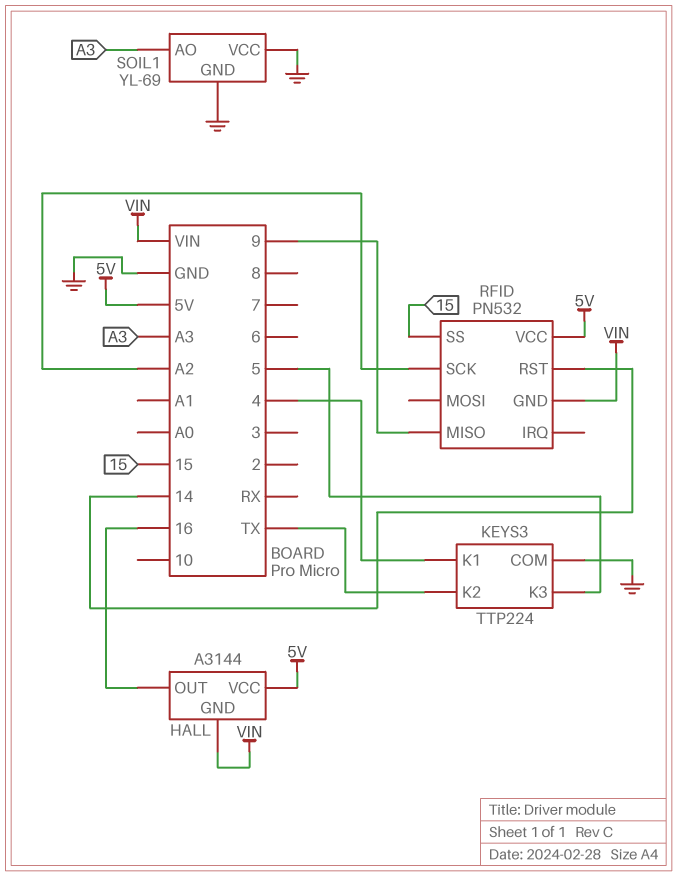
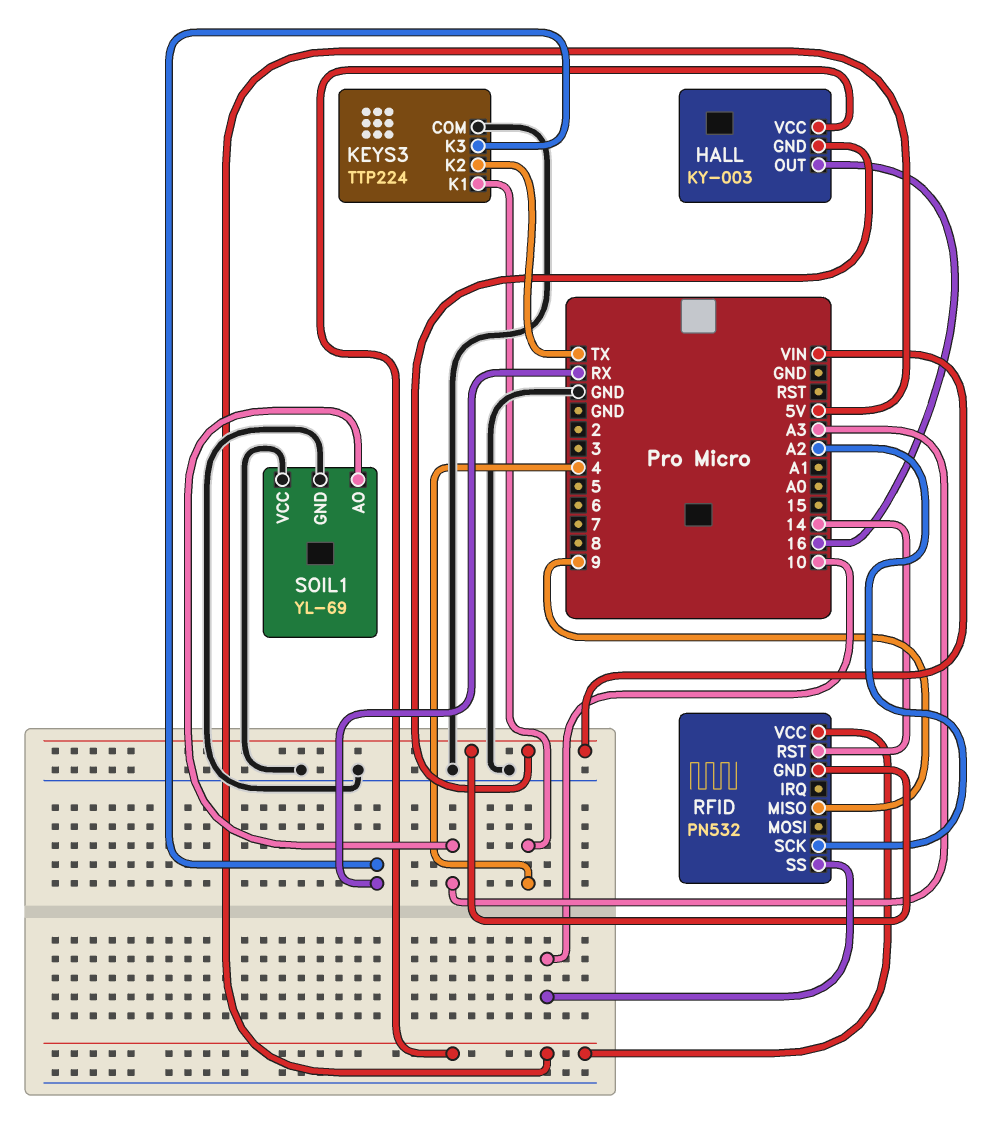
HALL: A3144 -> KY-003
KEYS3 pin K3: 5 -> RX
RFID pin SS: 15 -> 10

